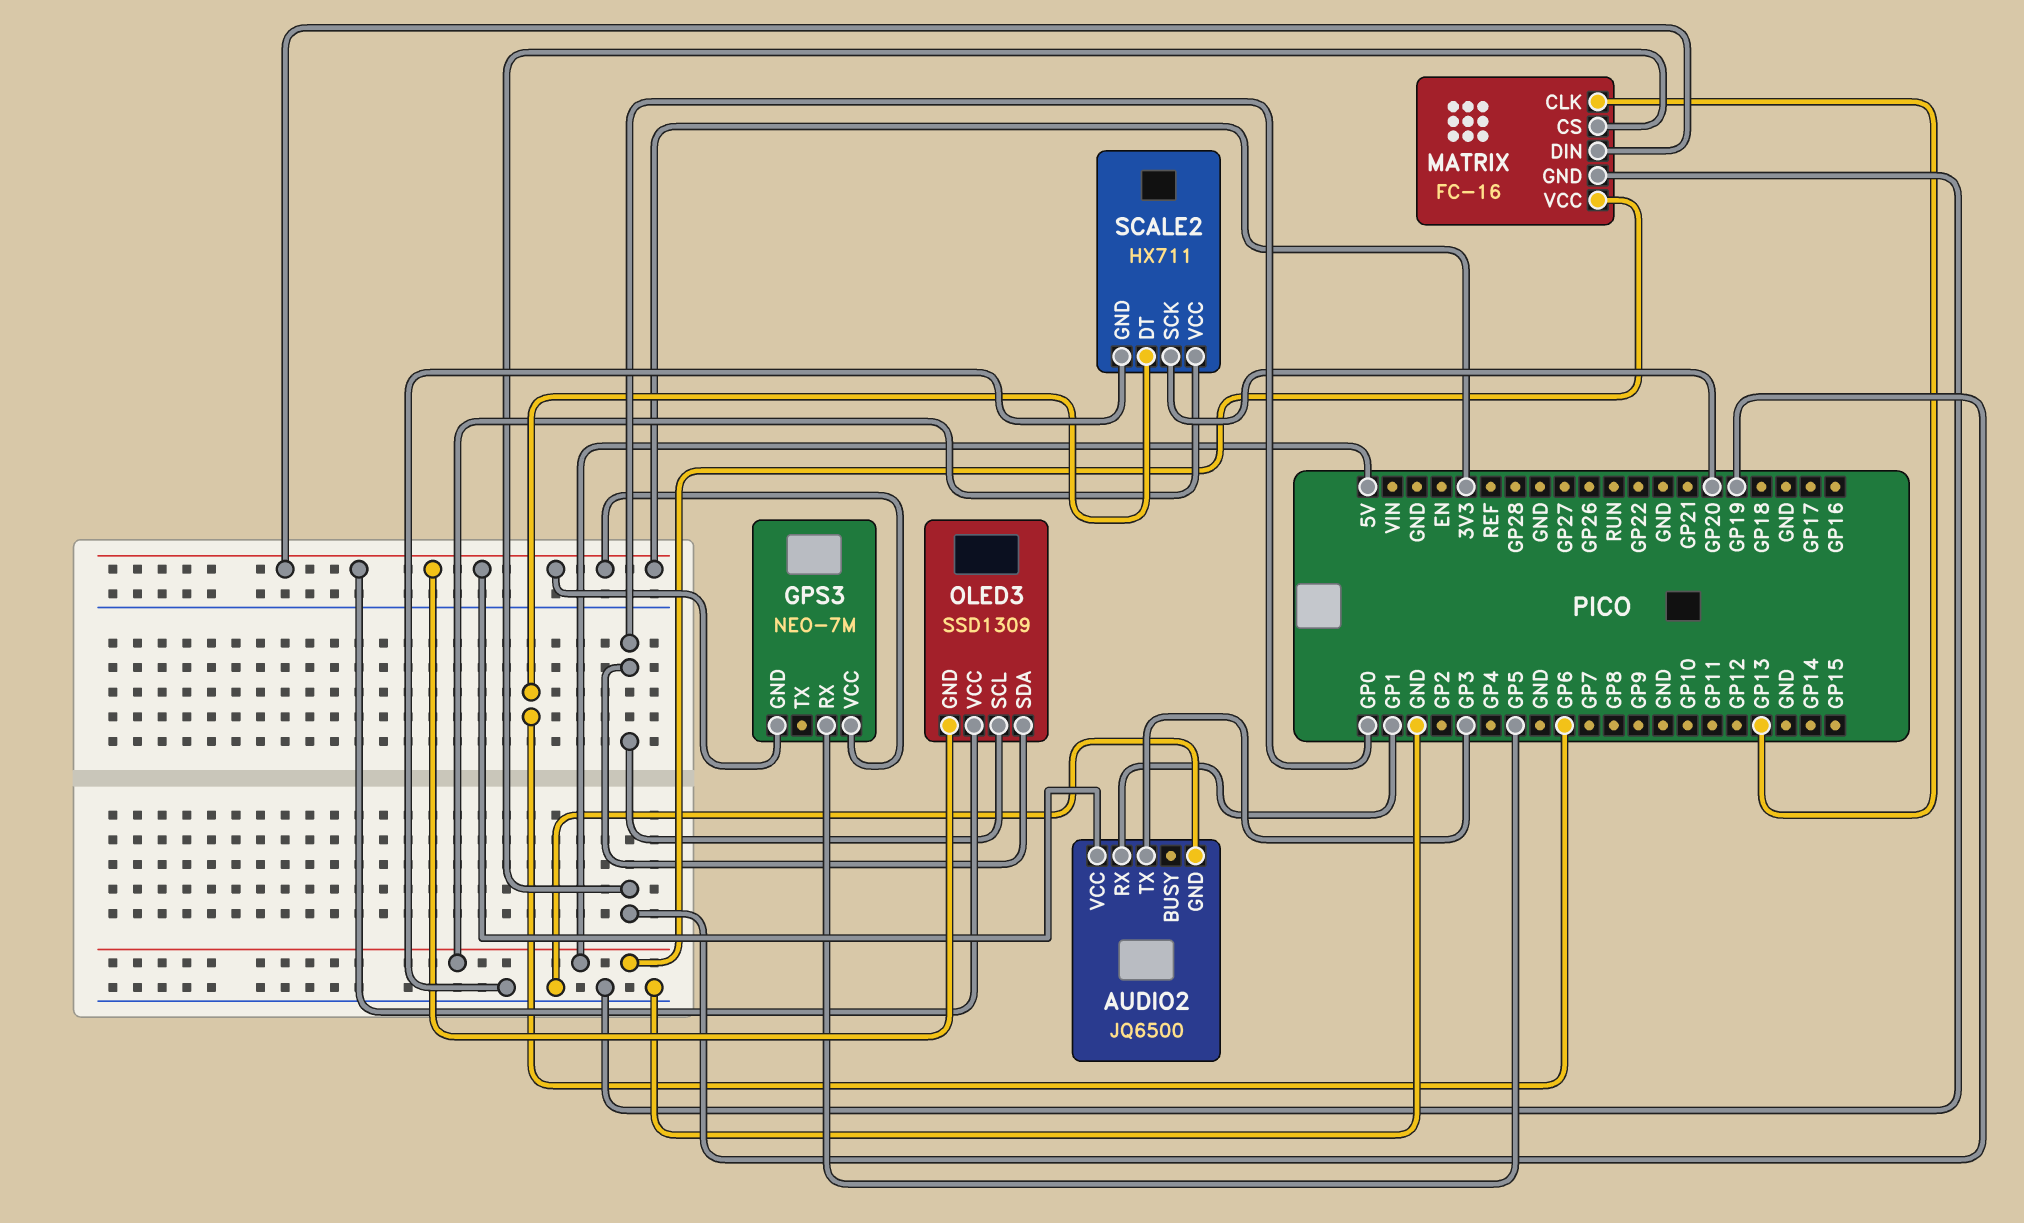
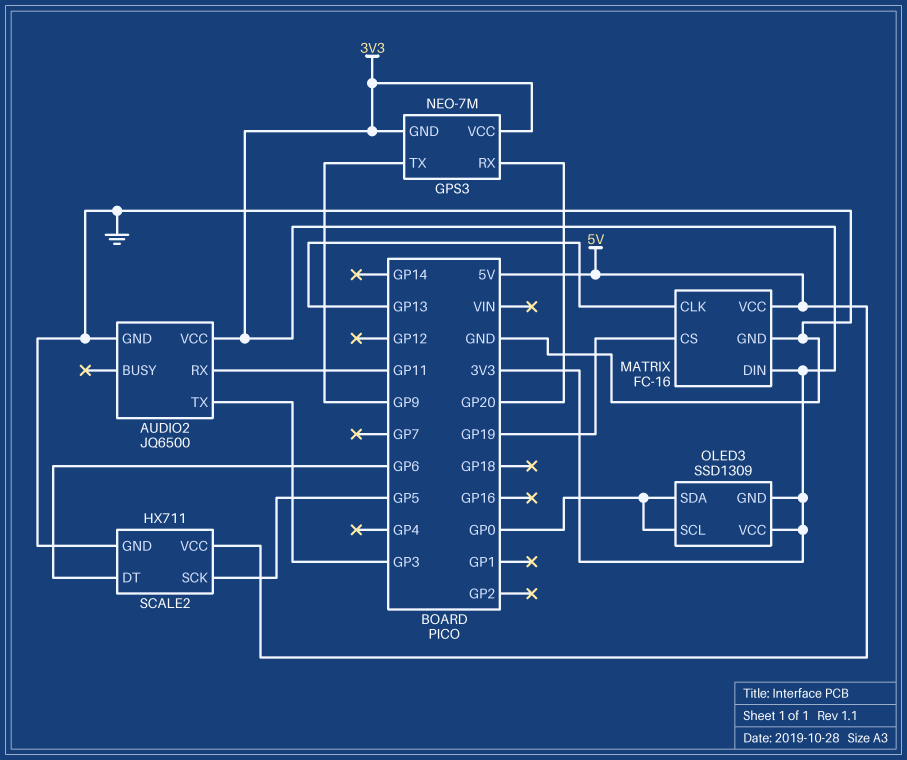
AUDIO2 pin RX: GP1 -> GP11
GPS3 pin RX: GP5 -> GP20
GPS3 pin TX: none -> GP9
SCALE2 pin SCK: GP20 -> GP5

